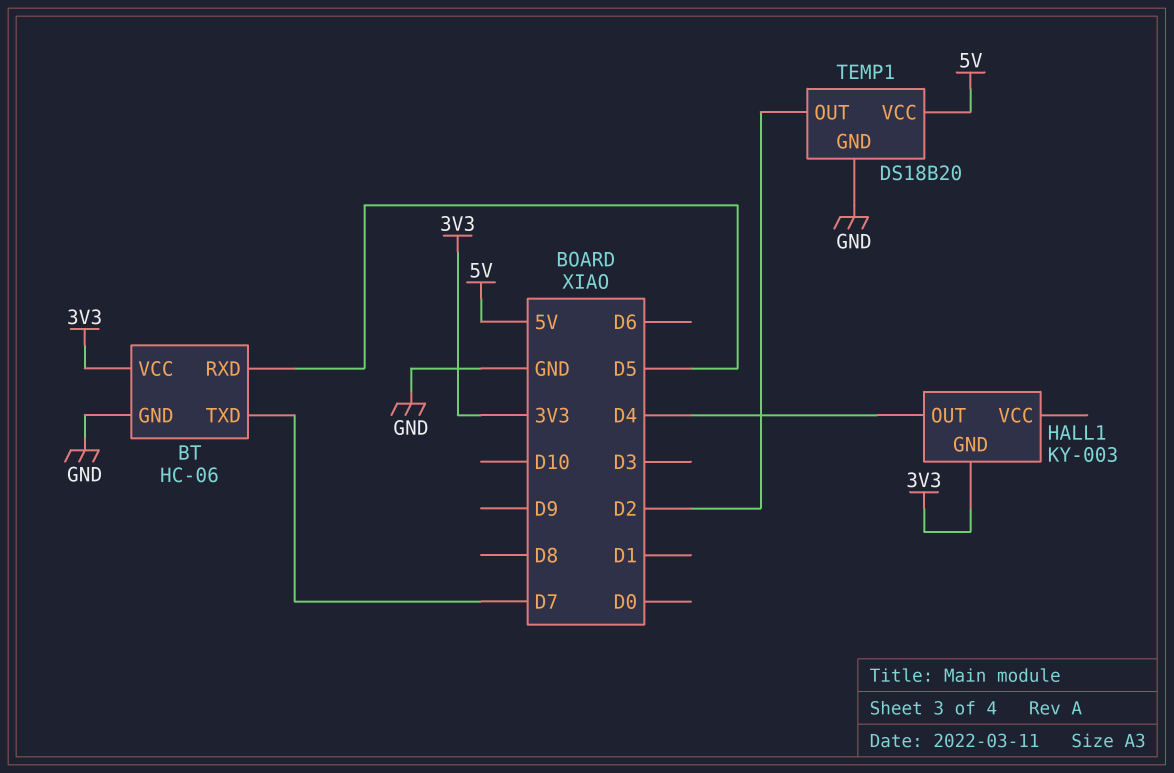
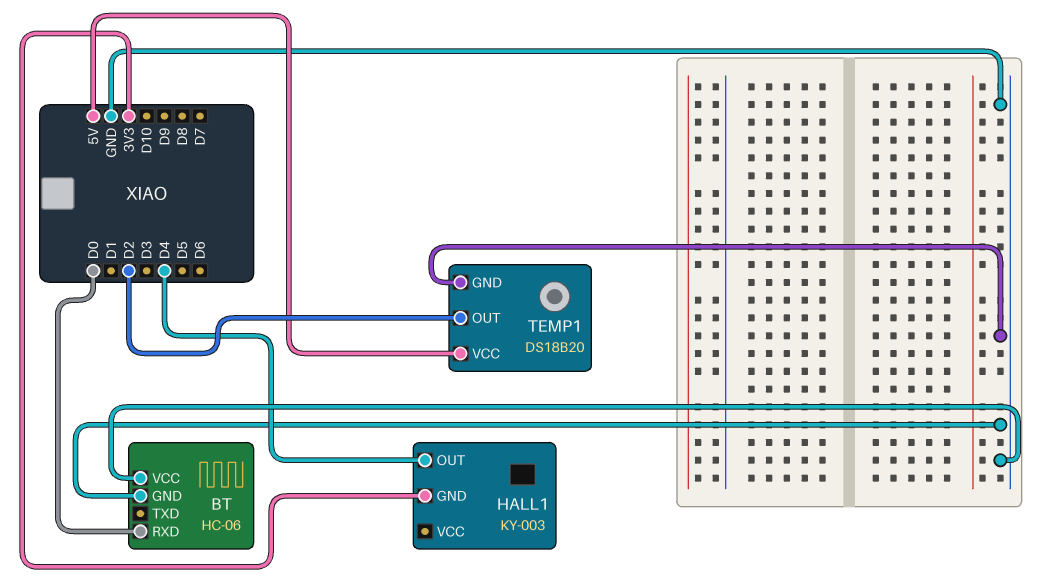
BT pin RXD: D5 -> D0
BT pin TXD: D7 -> none
BT pin VCC: 3V3 -> GND

